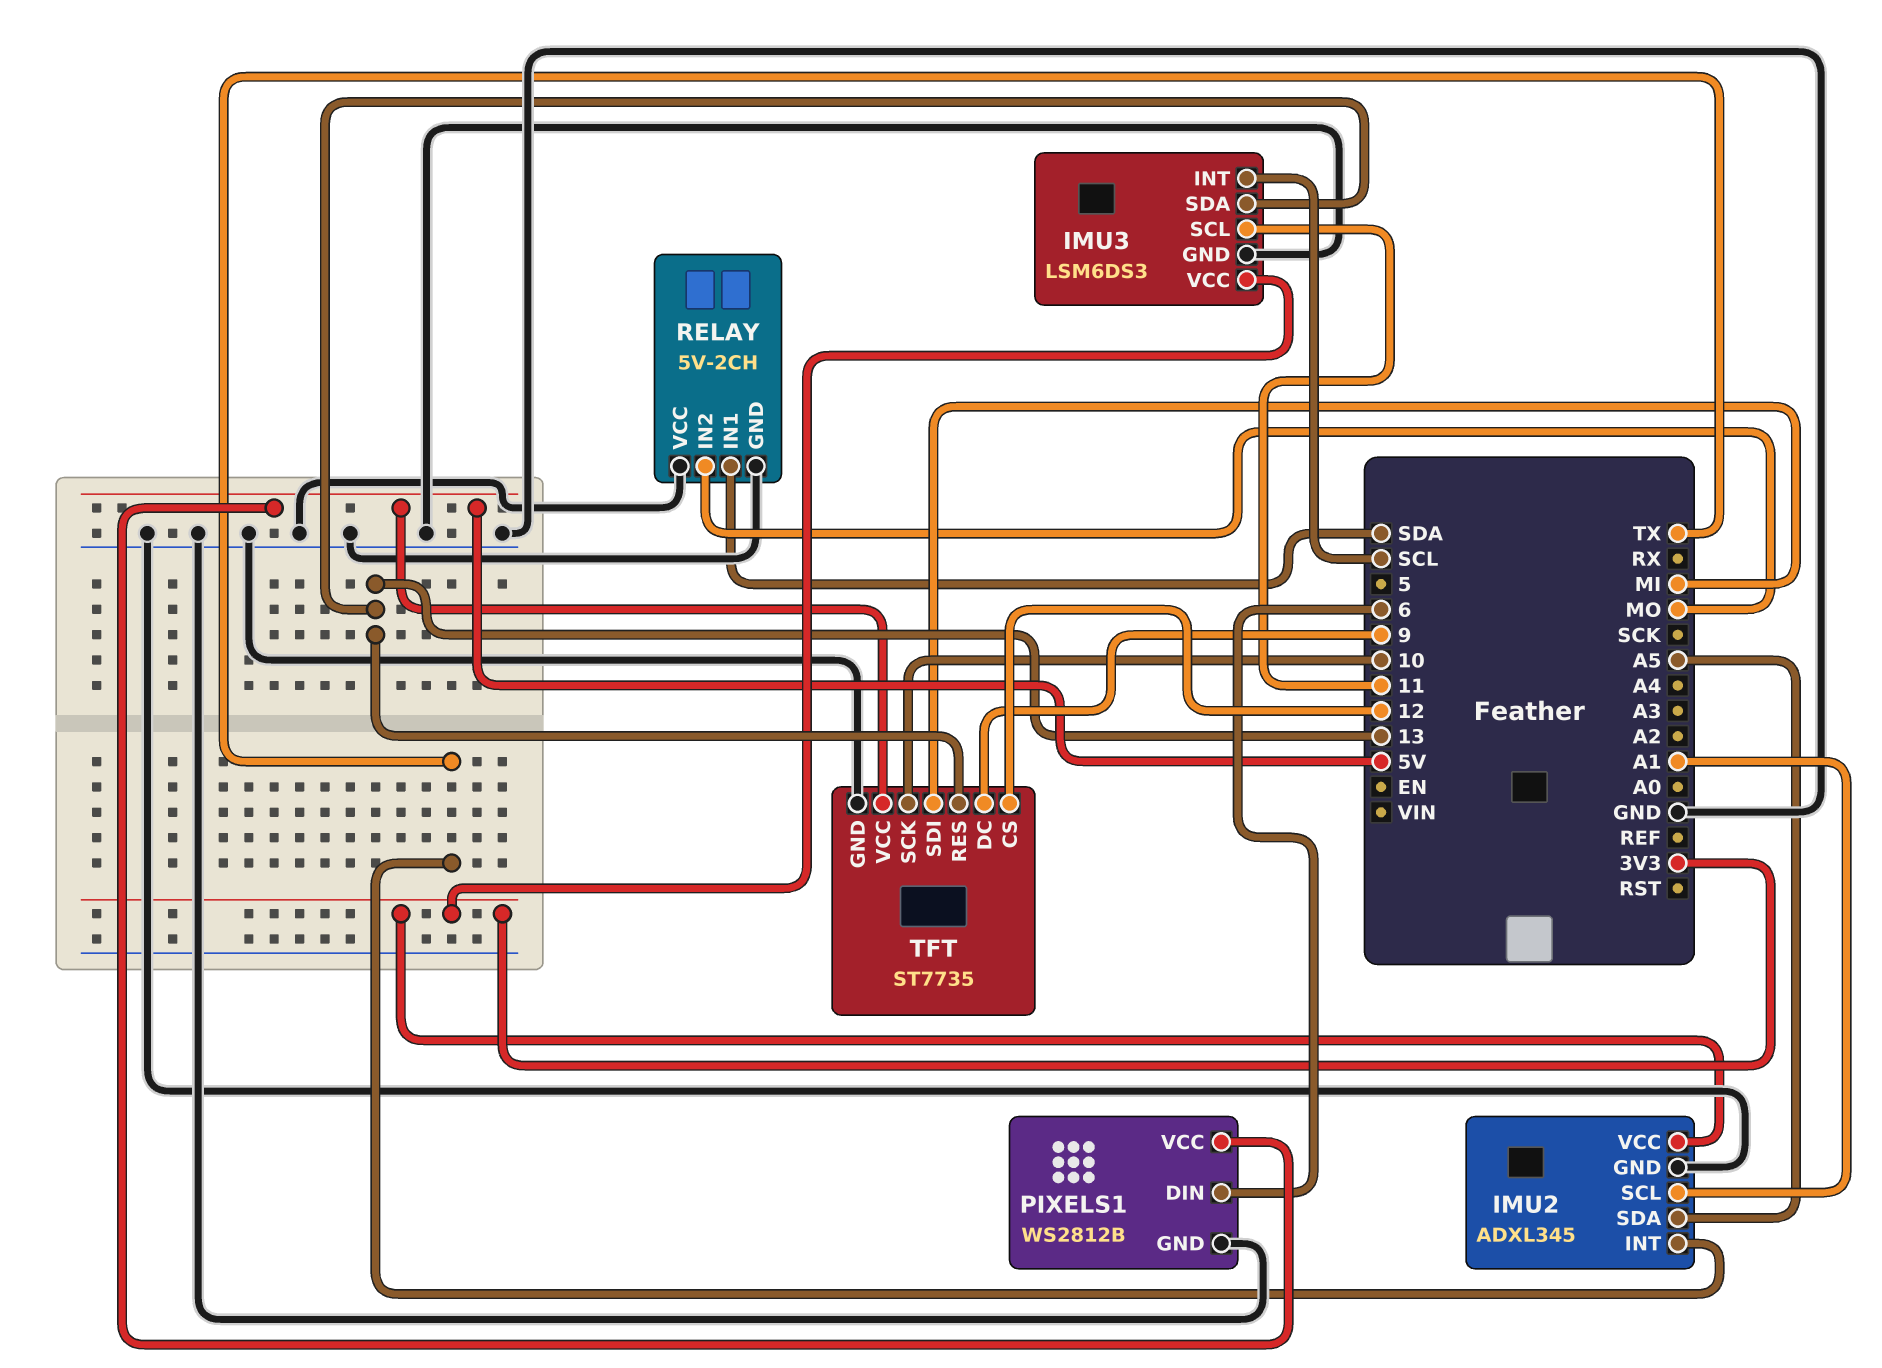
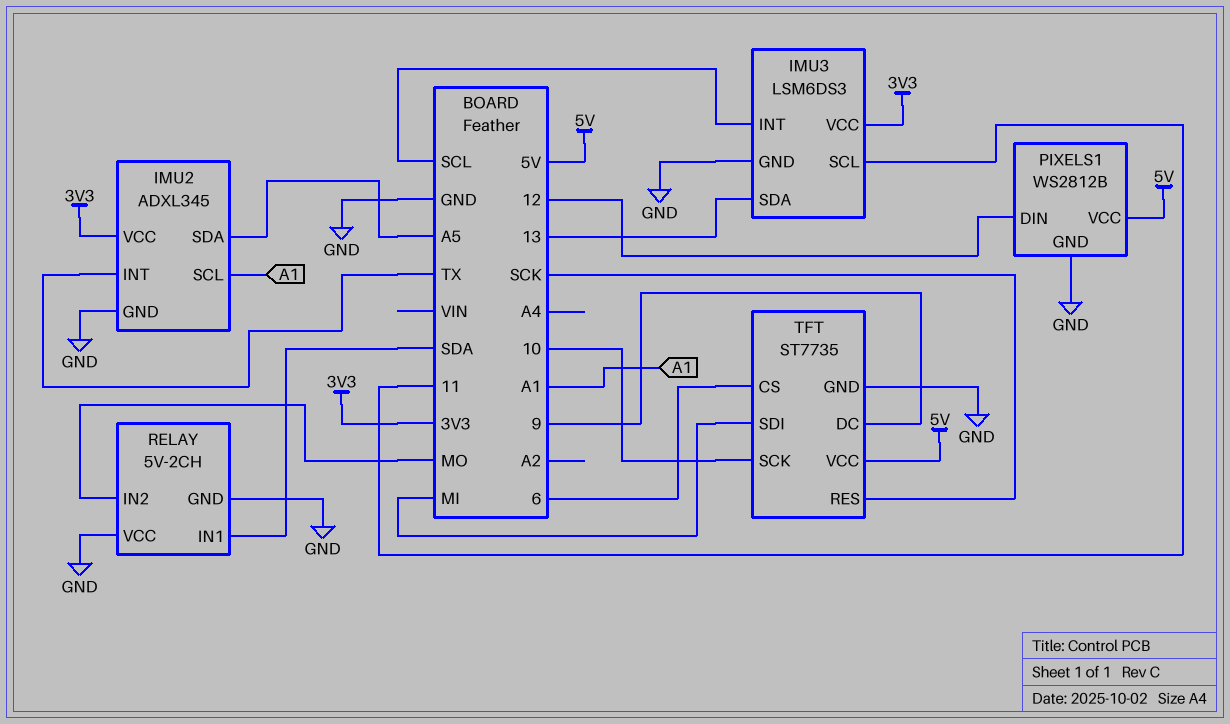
PIXELS1 pin DIN: 6 -> 12
TFT pin CS: 12 -> 6
TFT pin RES: 13 -> SCK

